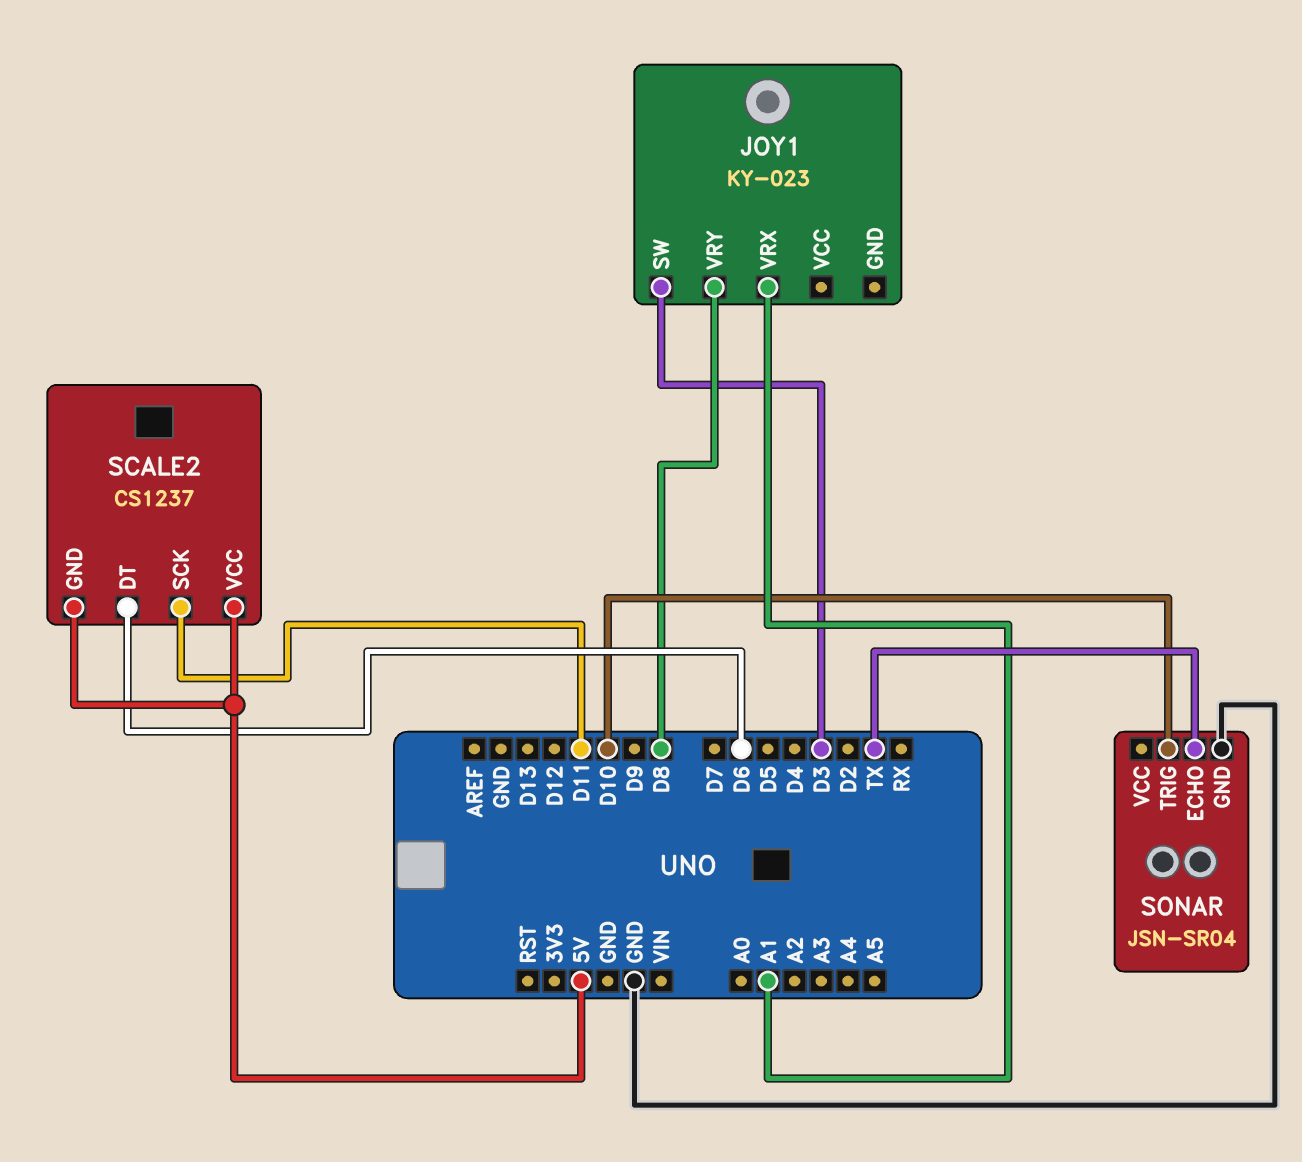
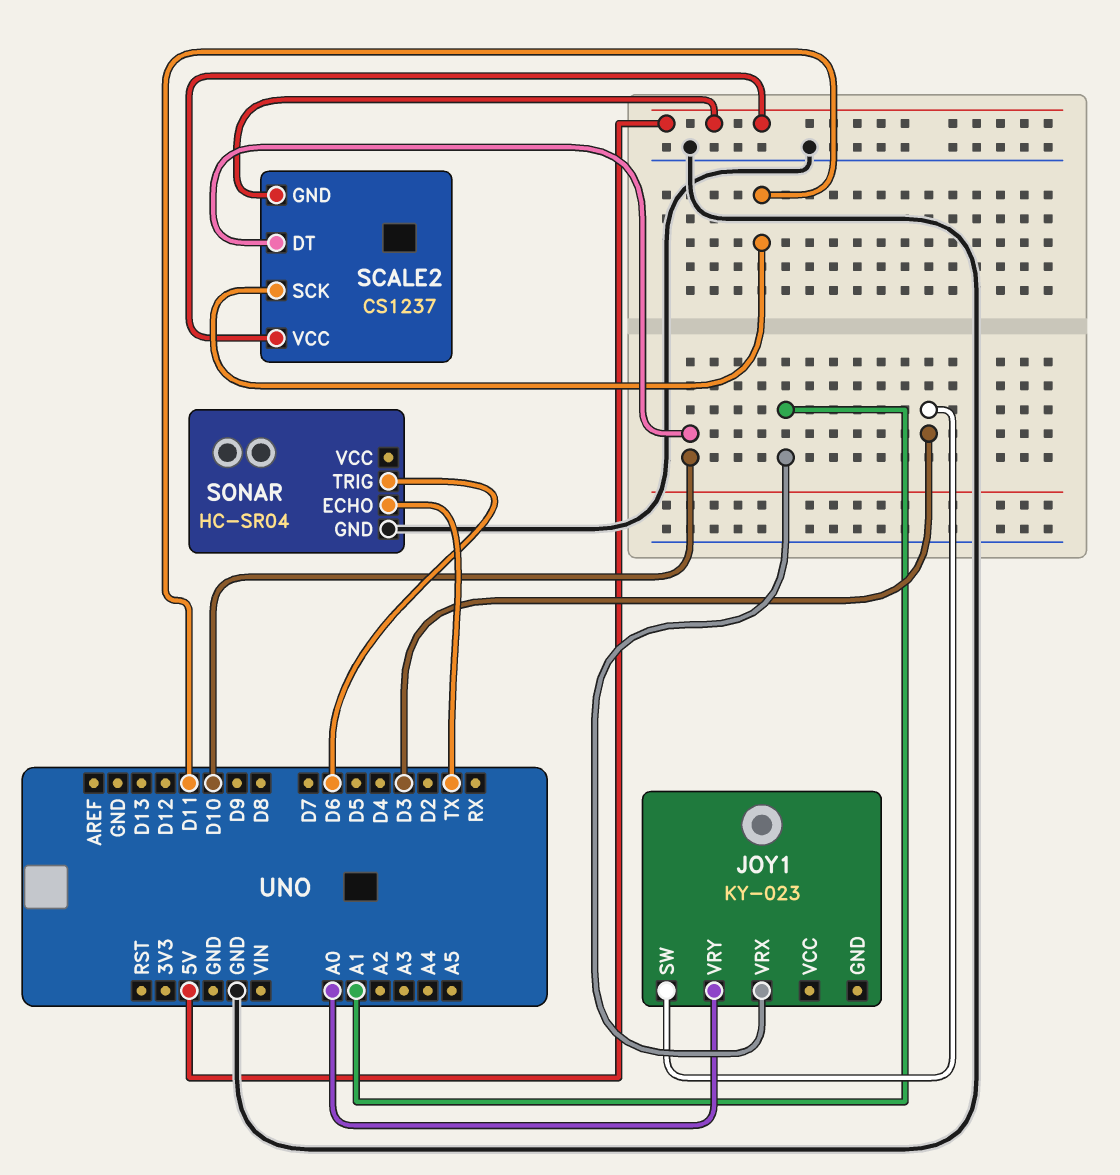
JOY1 pin VRY: D8 -> A0
SCALE2 pin DT: D6 -> D10
SONAR: JSN-SR04 -> HC-SR04
SONAR pin TRIG: D10 -> D6

